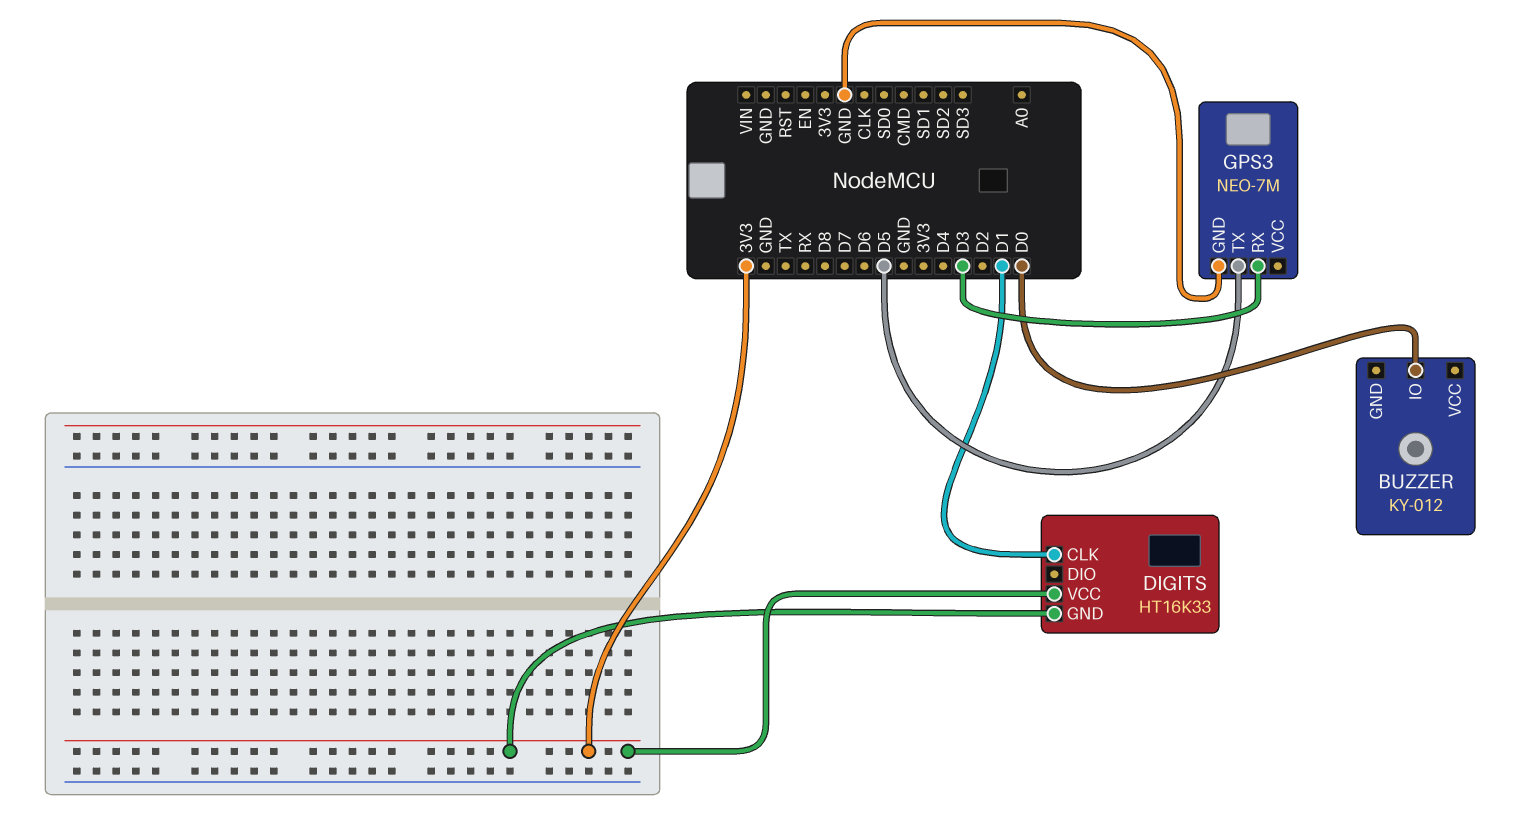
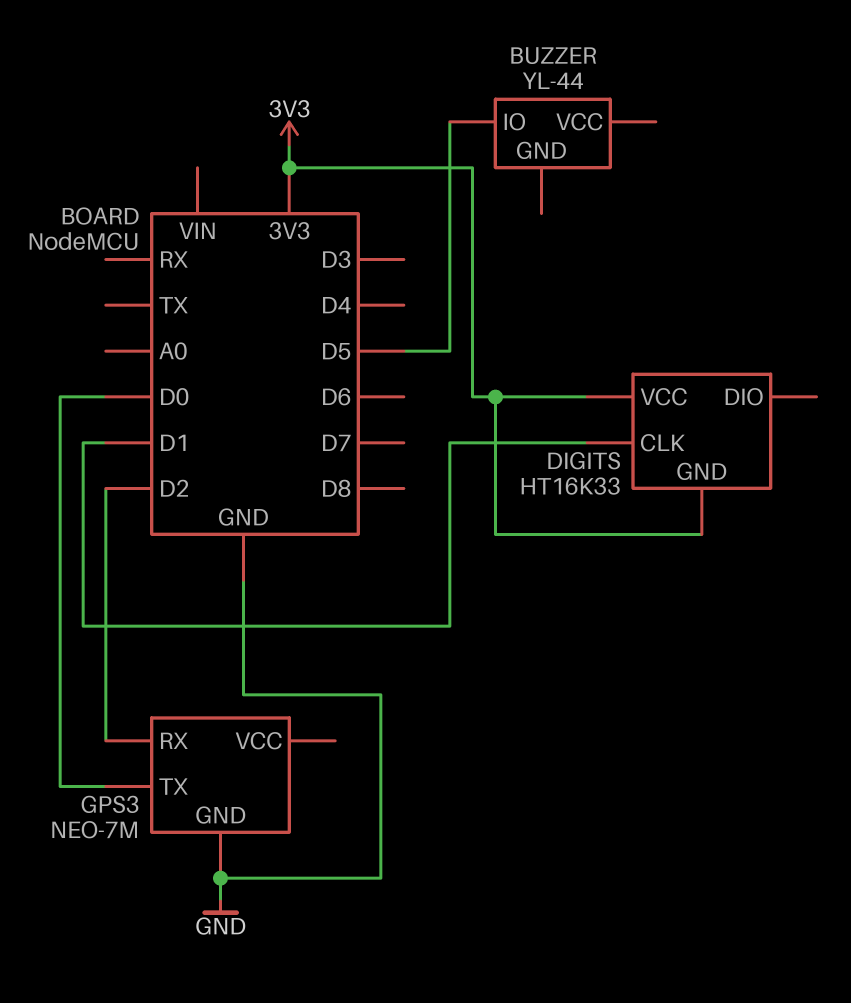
BUZZER: KY-012 -> YL-44
BUZZER pin IO: D0 -> D5
GPS3 pin RX: D3 -> D2
GPS3 pin TX: D5 -> D0

